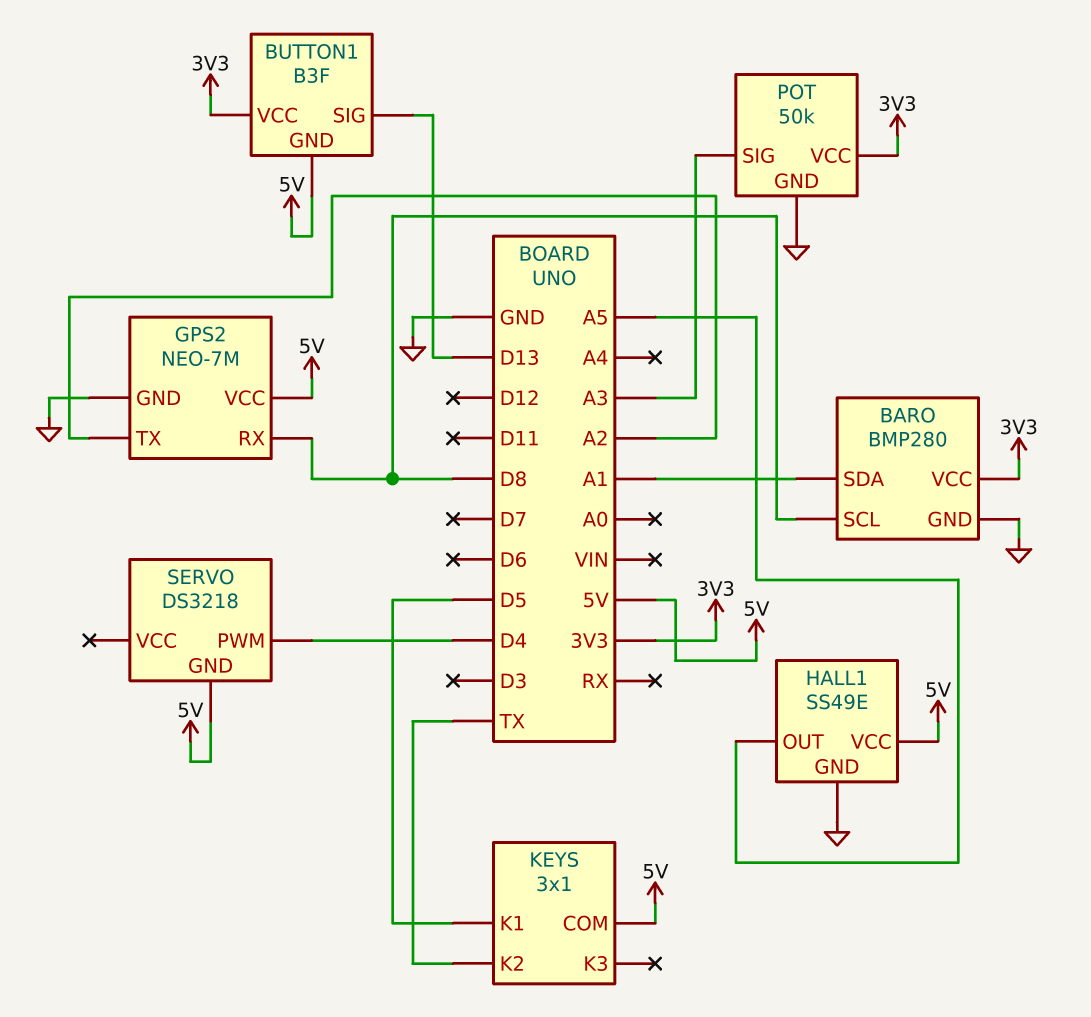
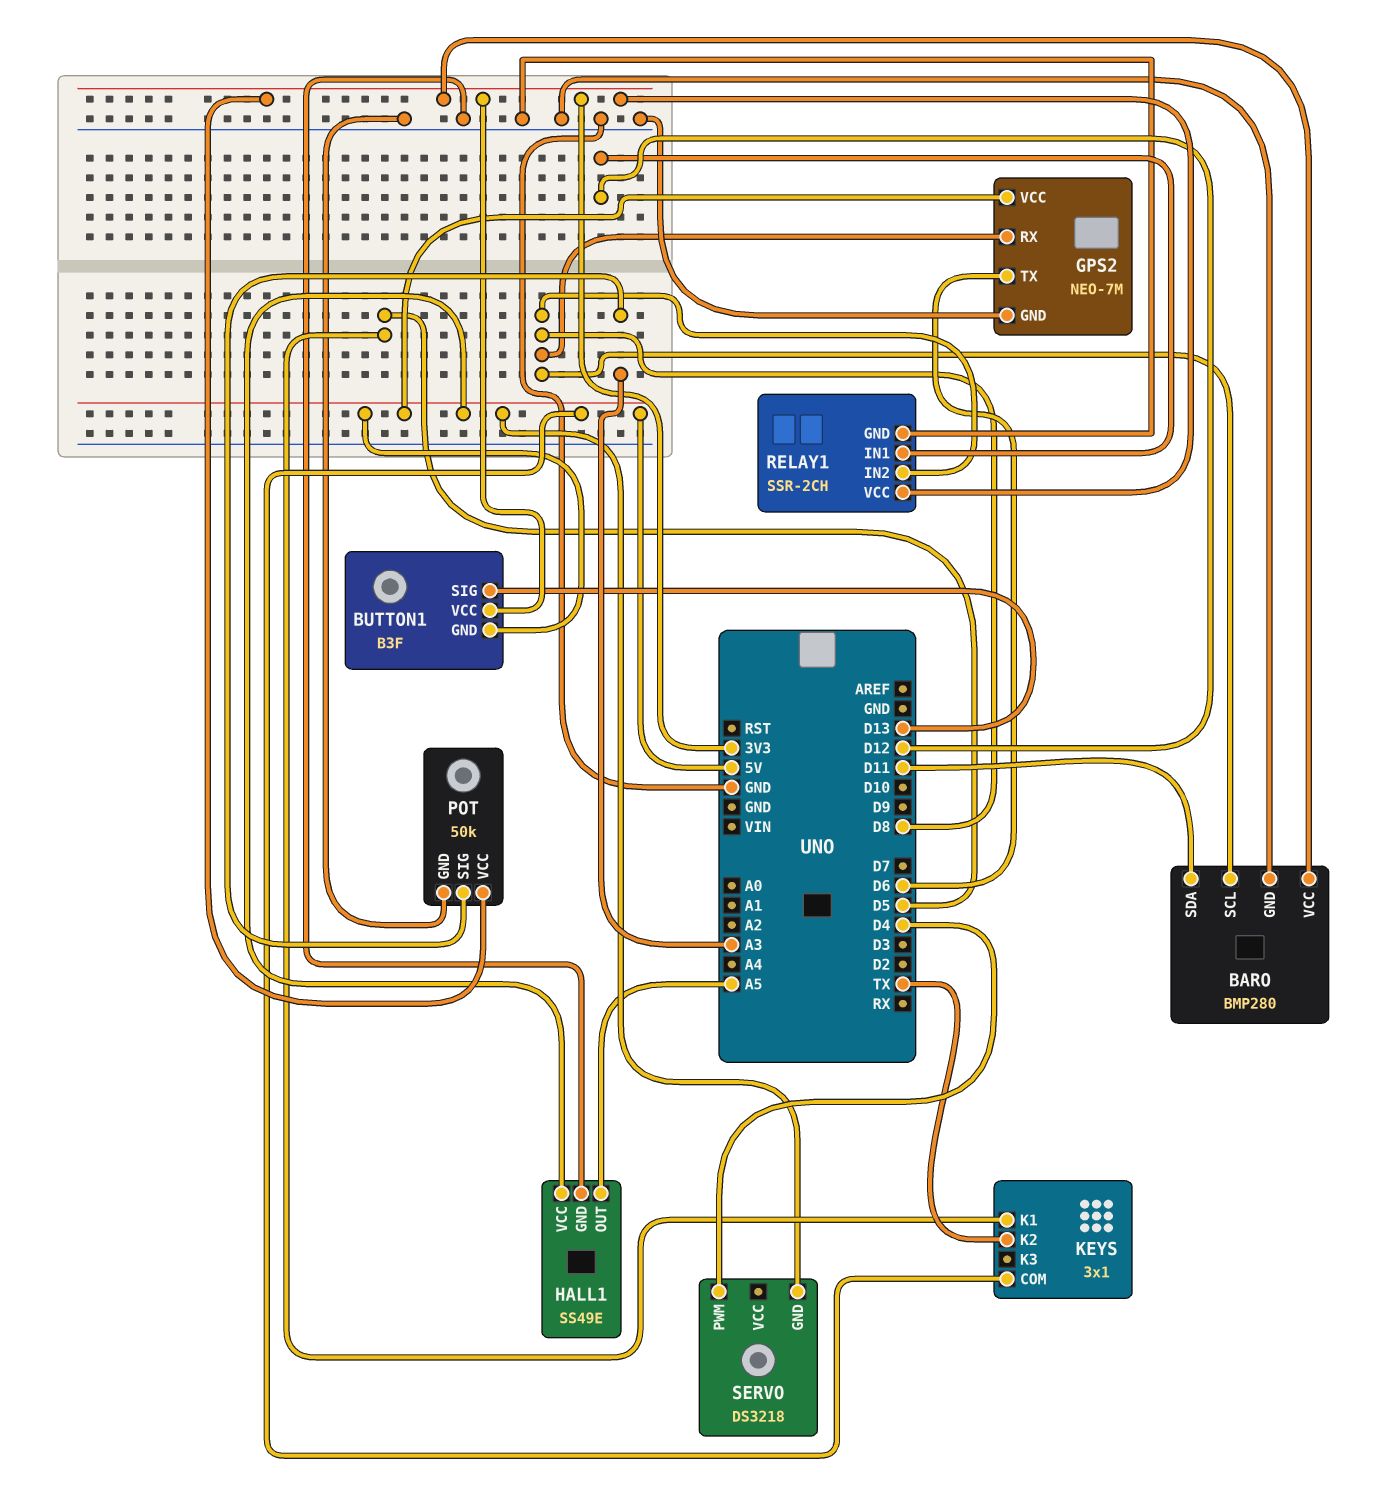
BARO pin SDA: A1 -> D11
GPS2 pin TX: A2 -> D6
RELAY1: none -> SSR-2CH
RELAY1 pin GND: none -> GND
RELAY1 pin IN1: none -> D12
RELAY1 pin IN2: none -> D8
RELAY1 pin VCC: none -> 3V3

